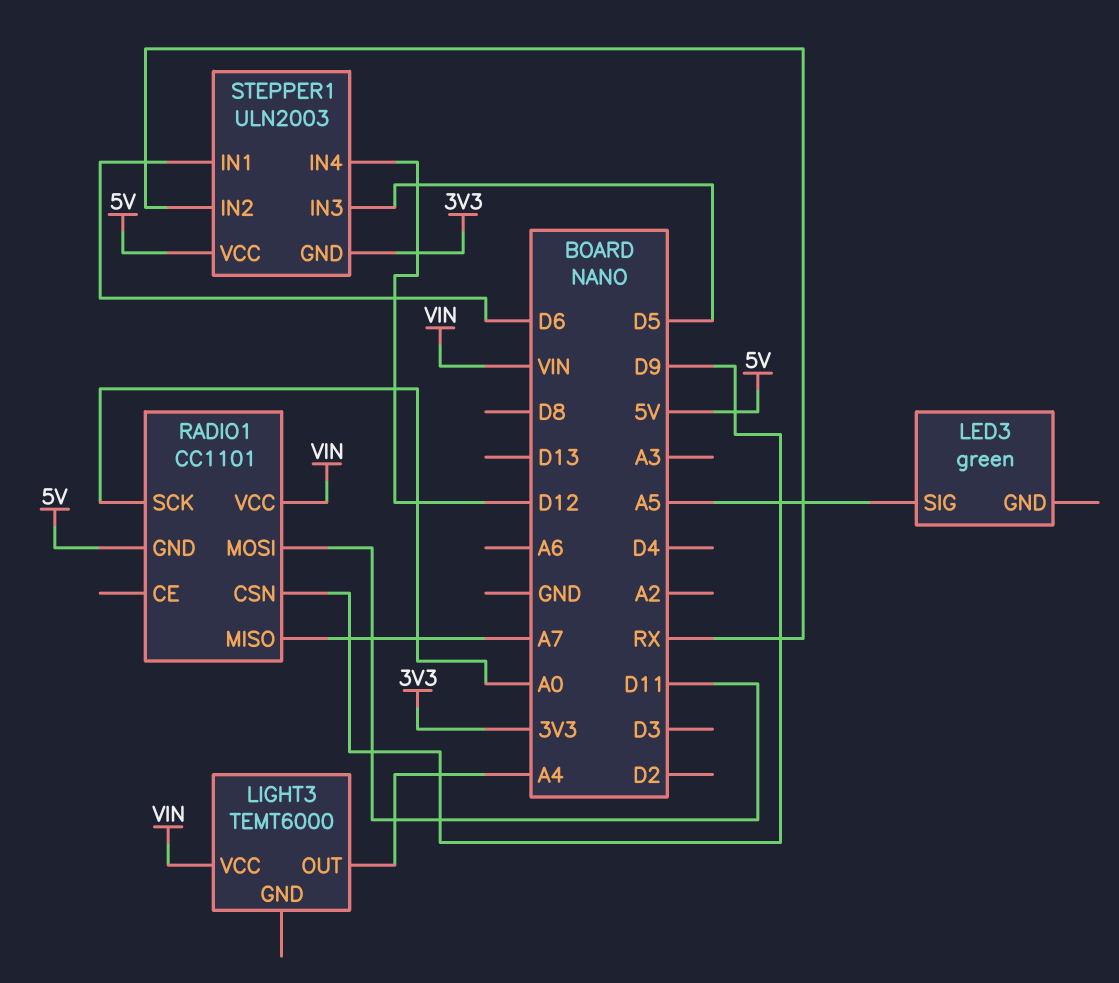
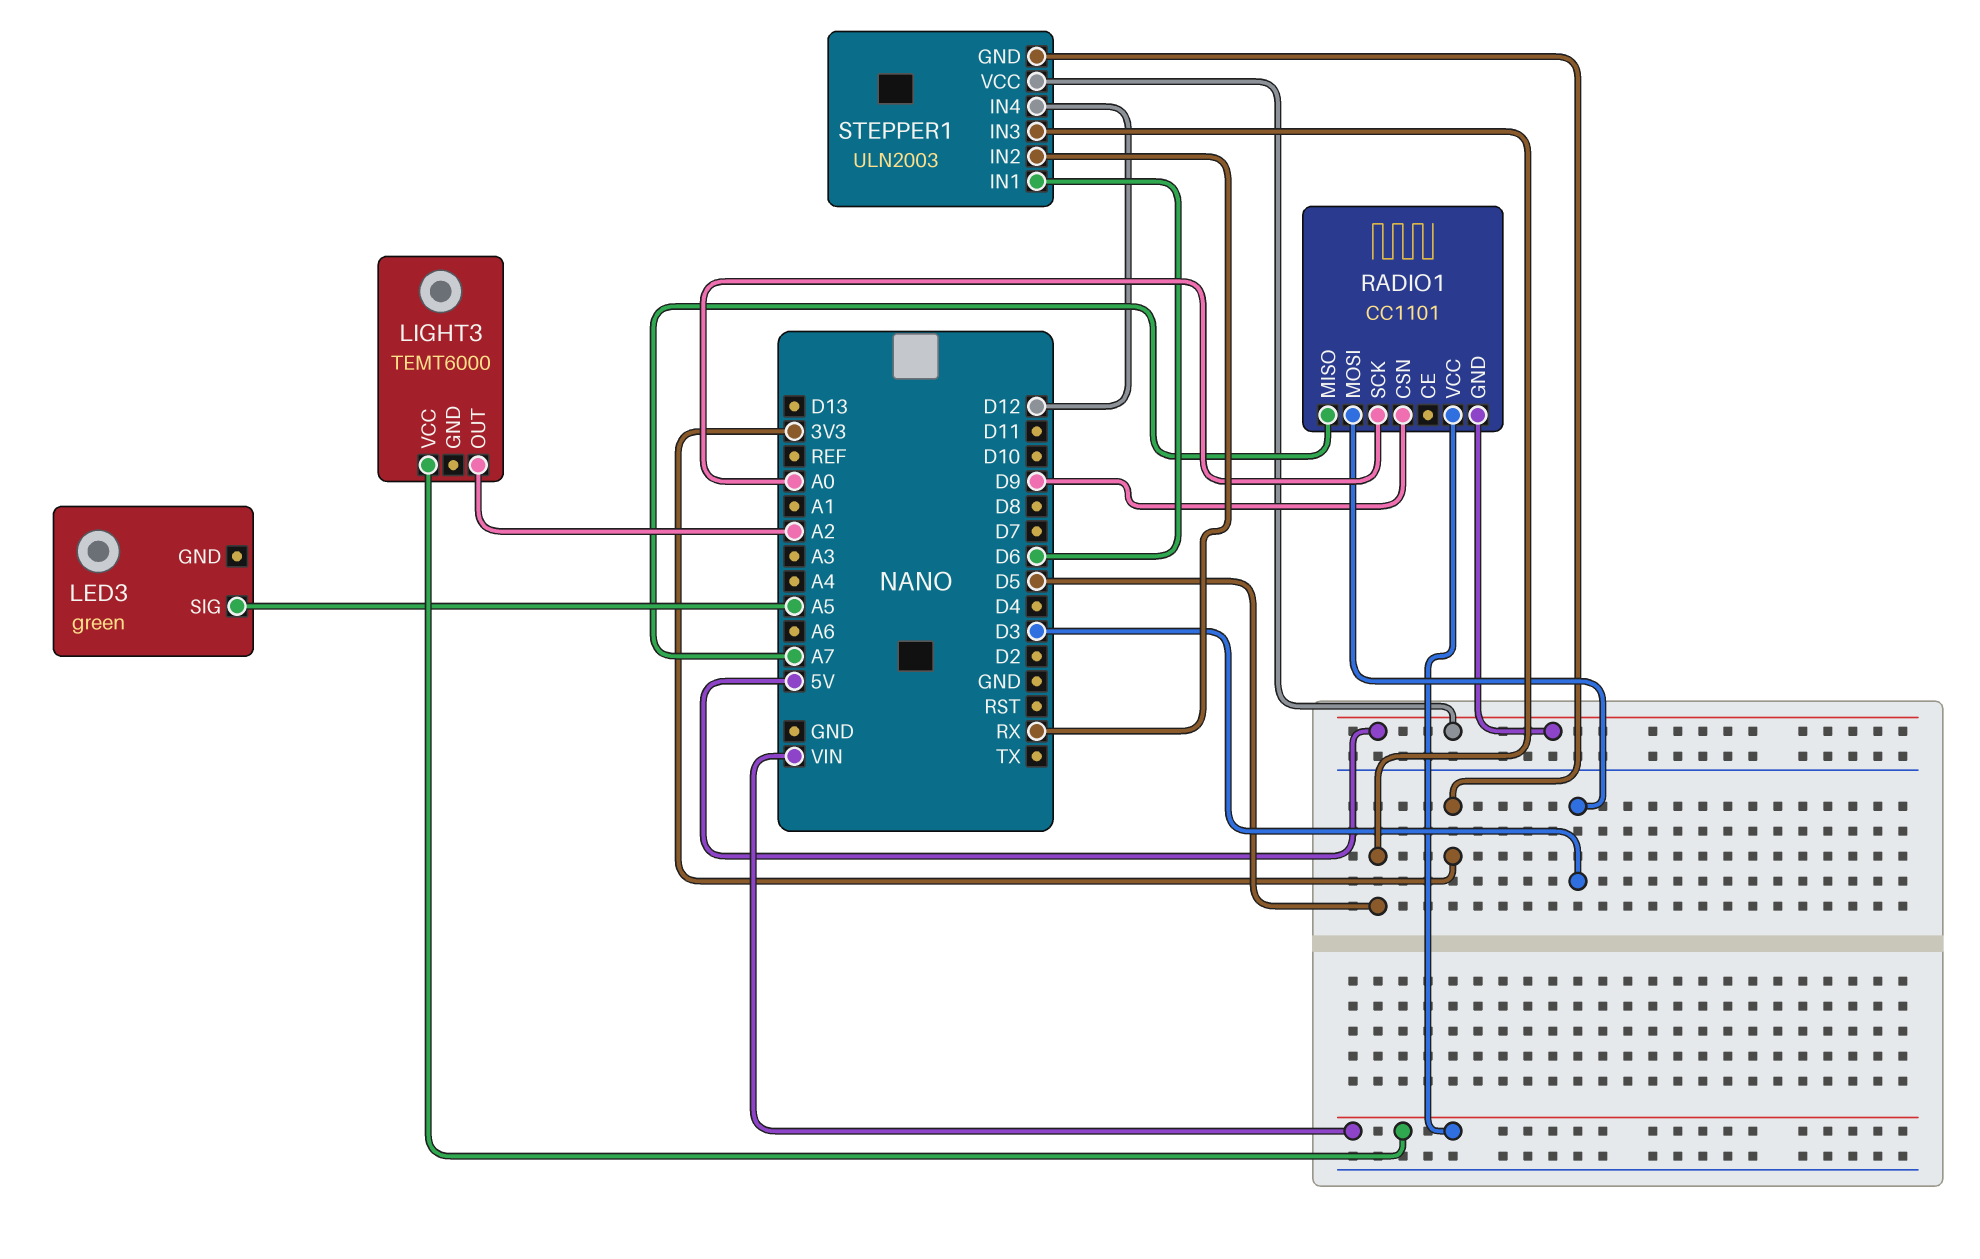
LIGHT3 pin OUT: A4 -> A2
RADIO1 pin MOSI: D11 -> D3

